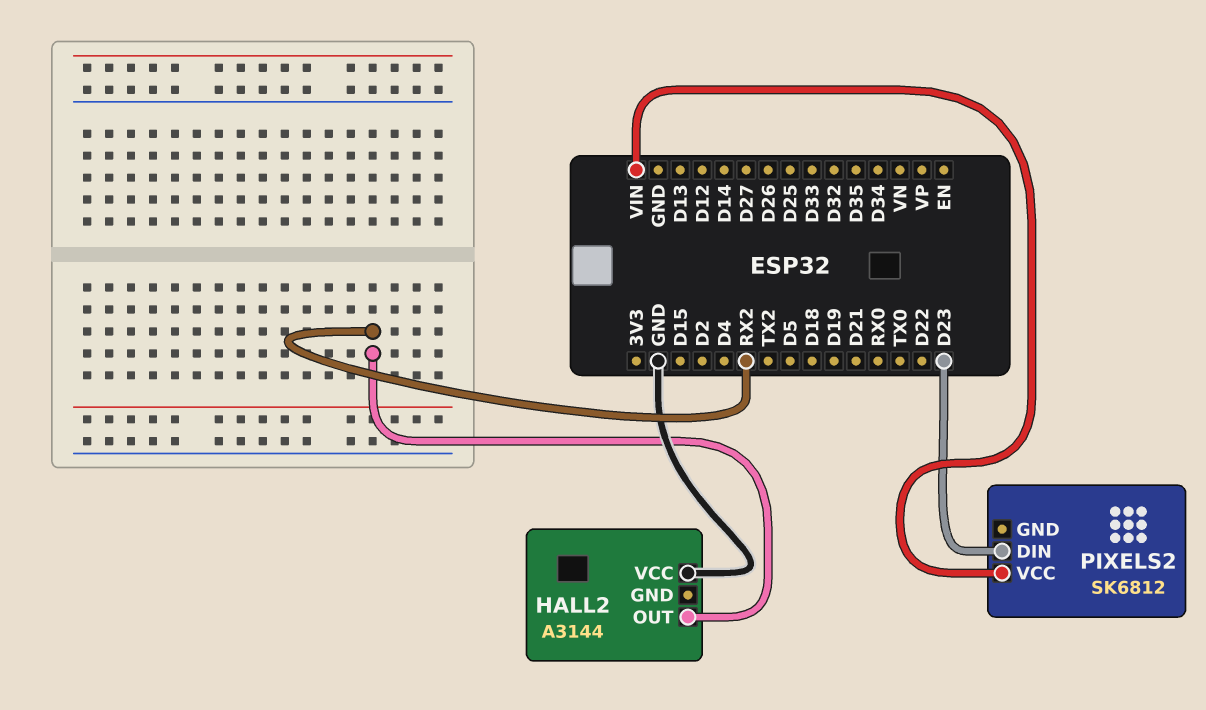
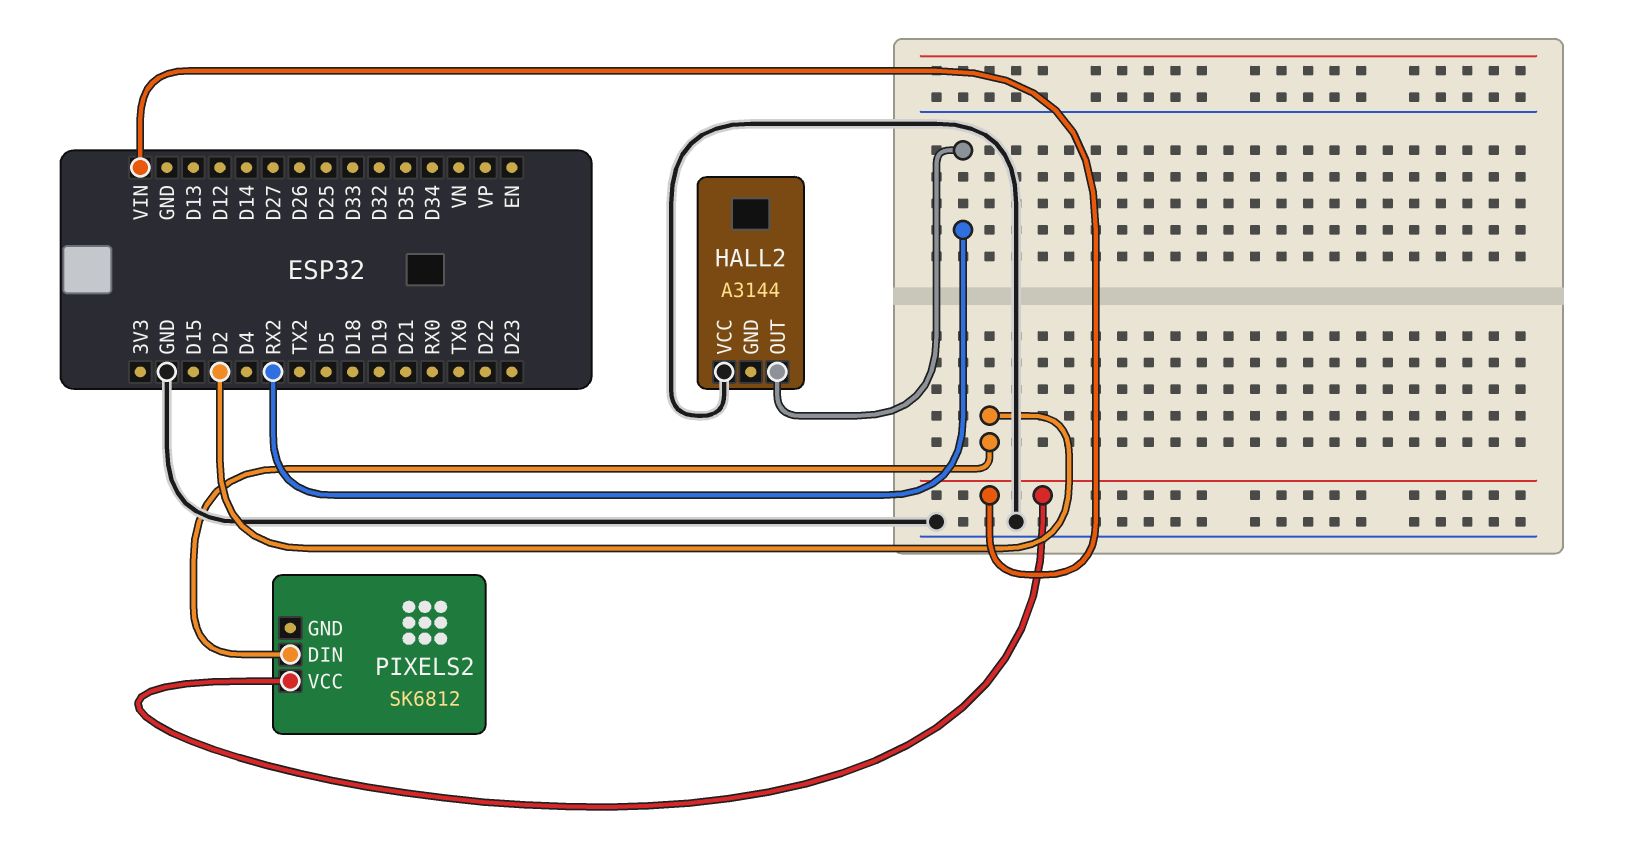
PIXELS2 pin DIN: D23 -> D2

